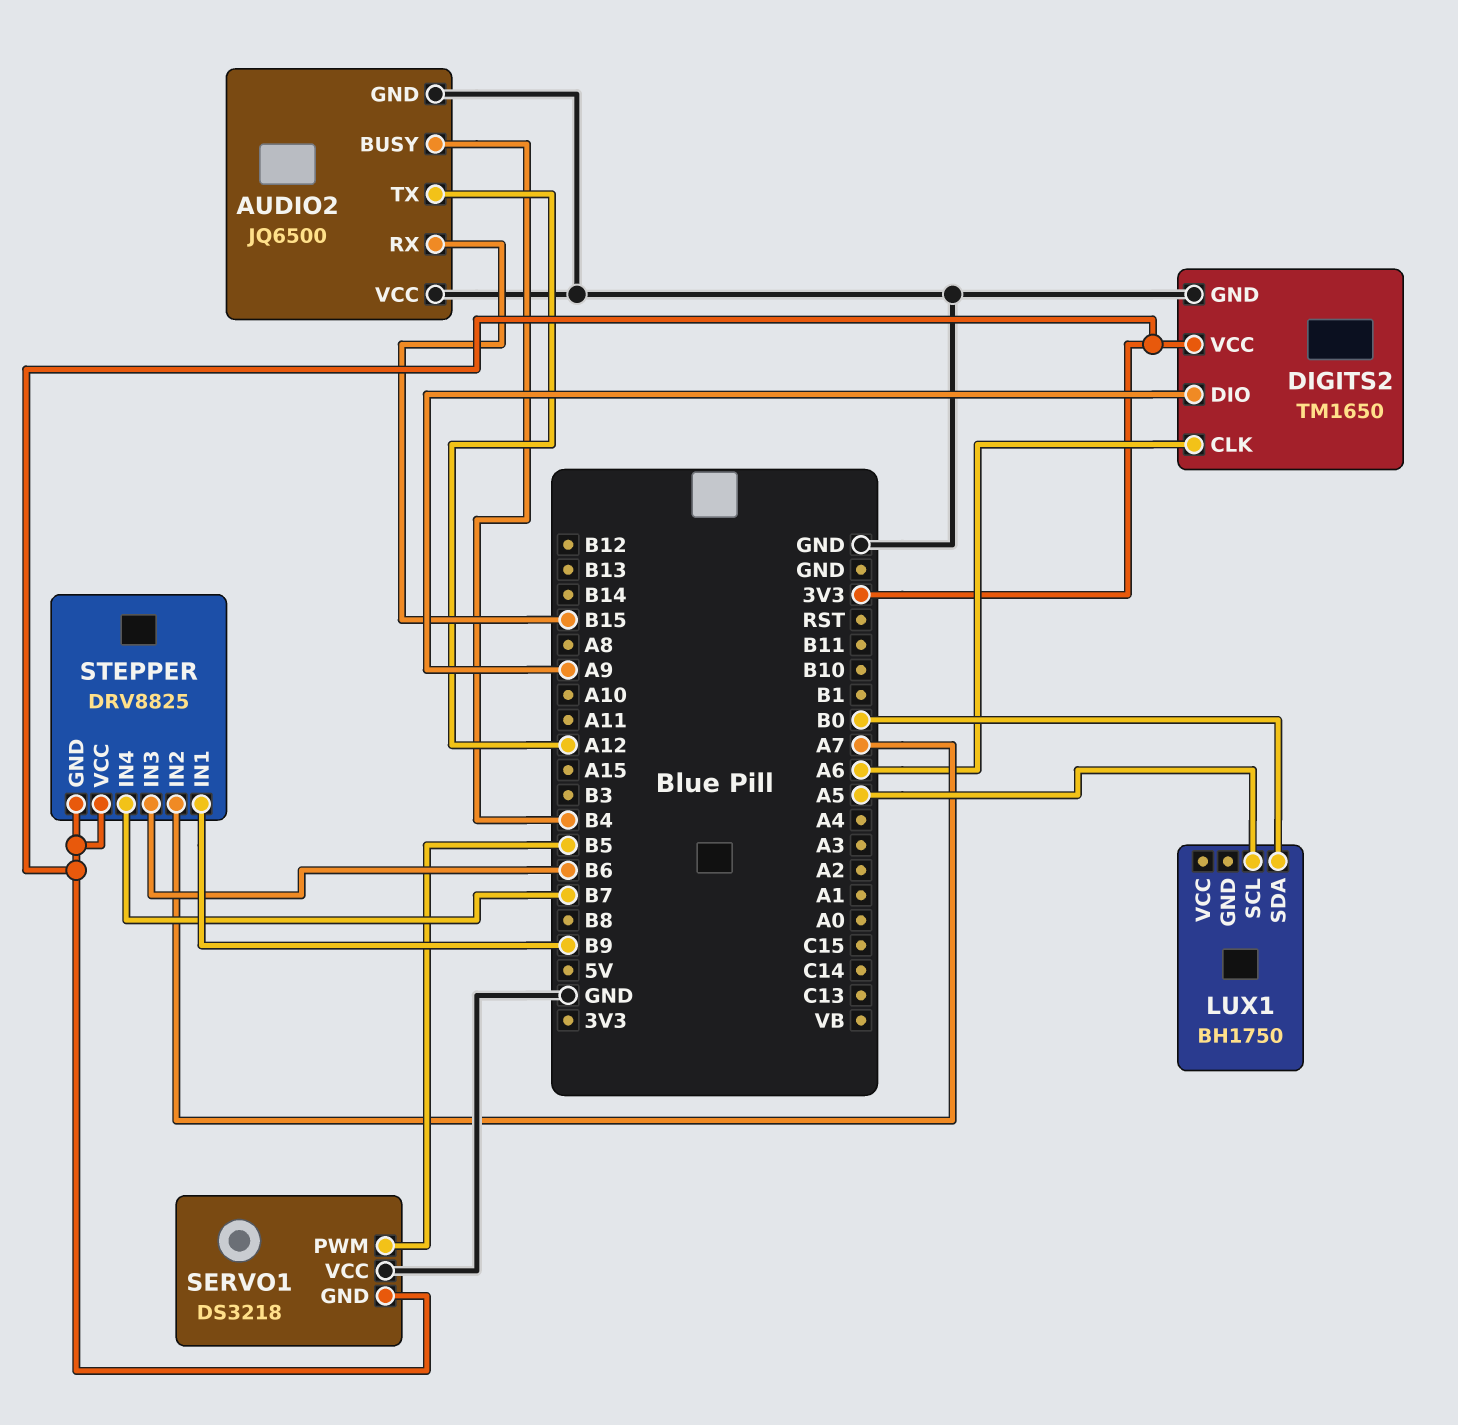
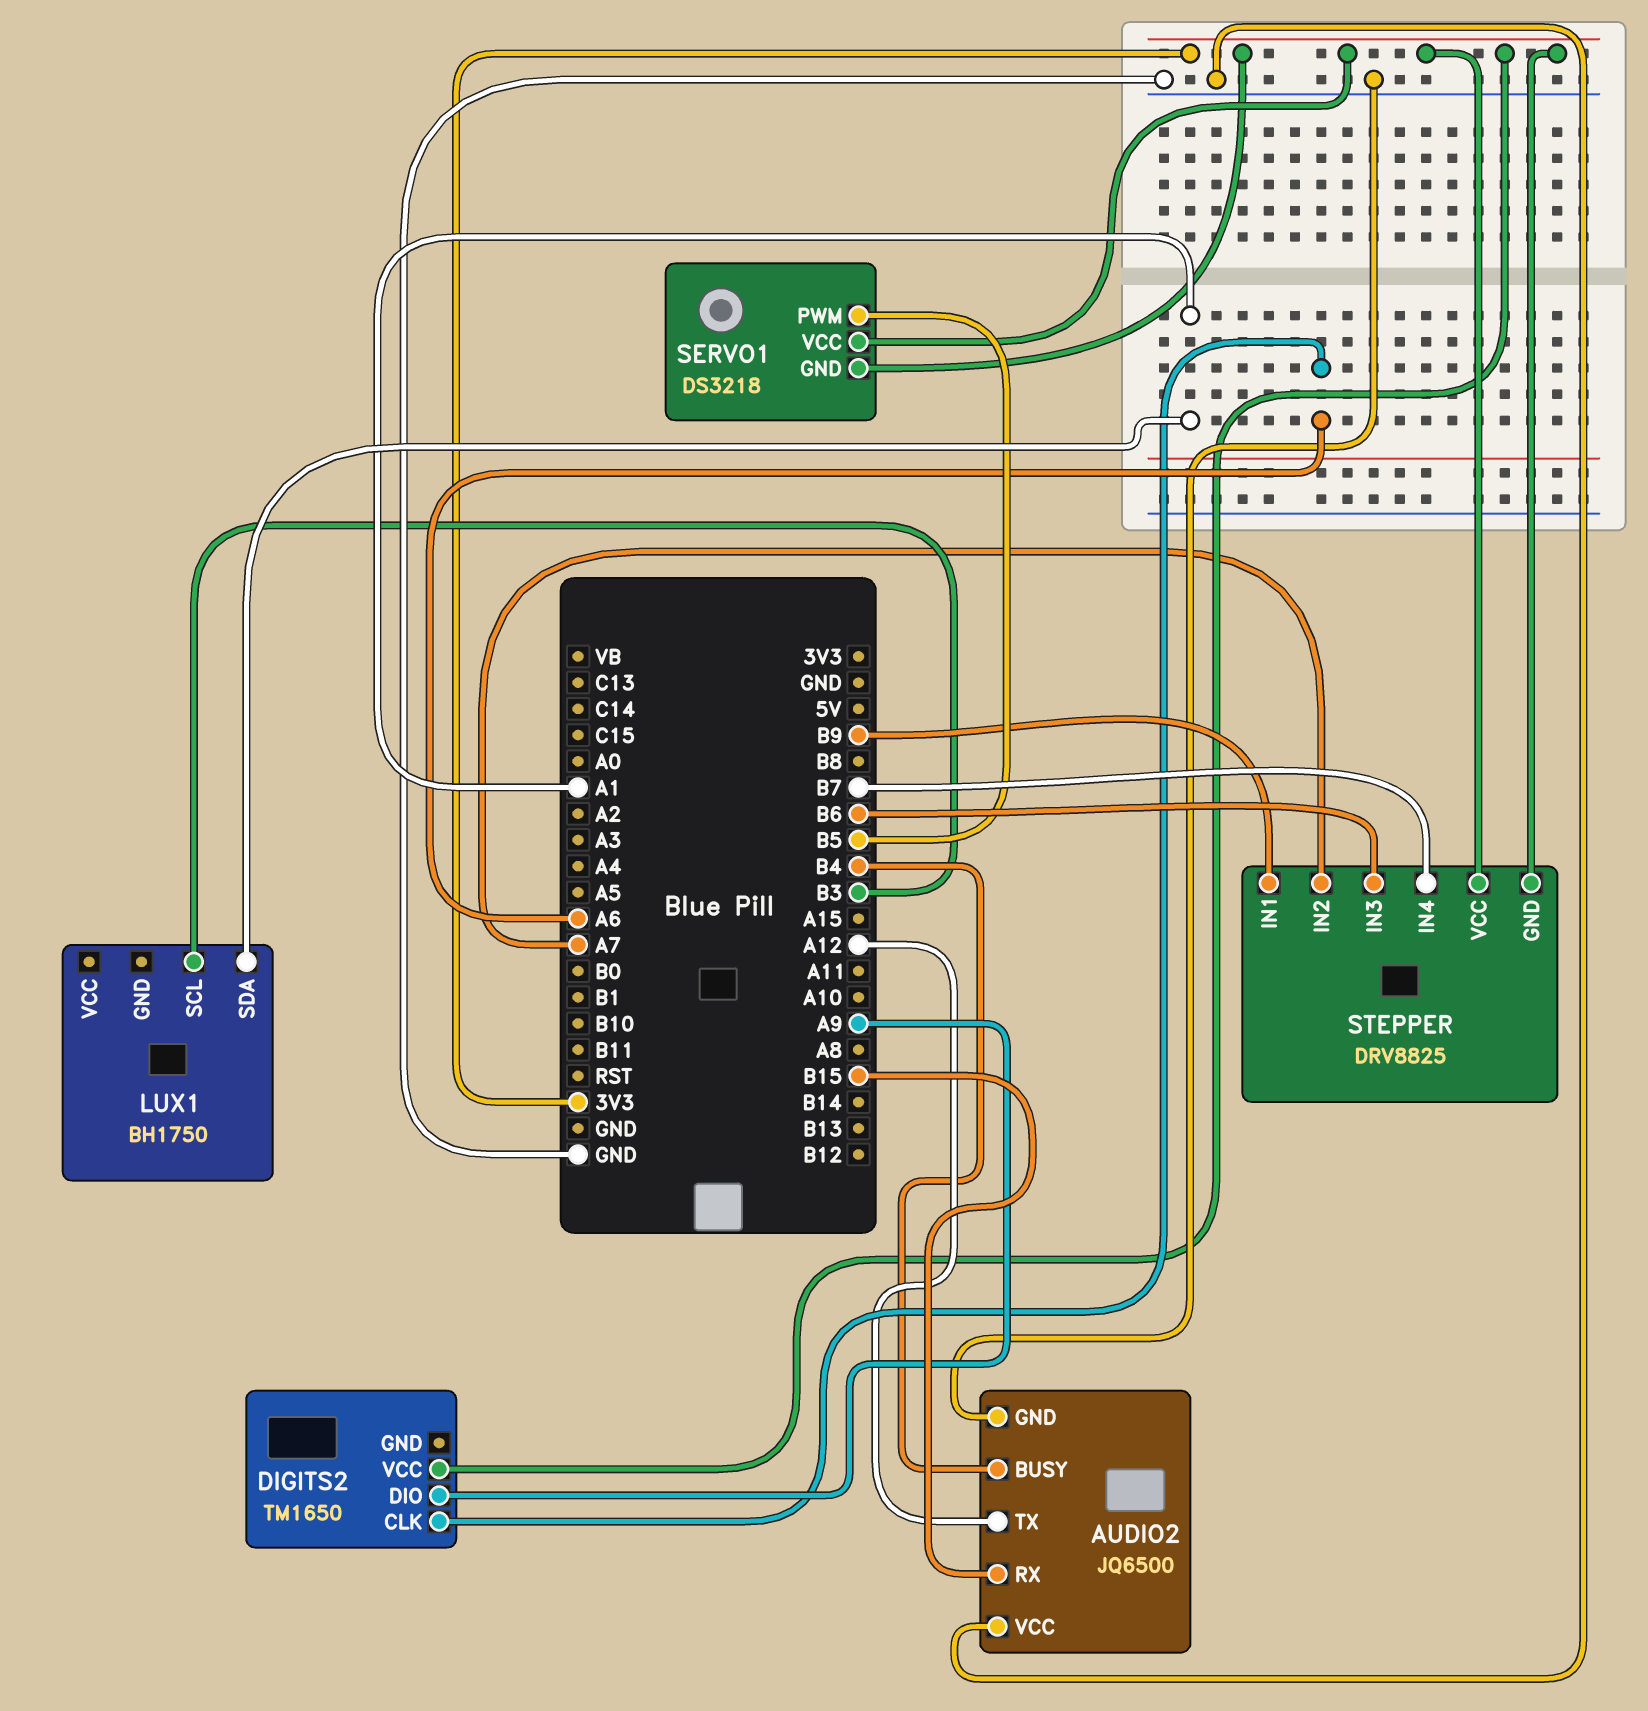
DIGITS2 pin GND: GND -> none
LUX1 pin SCL: A5 -> B3
LUX1 pin SDA: B0 -> A1
SERVO1 pin VCC: GND -> 3V3

